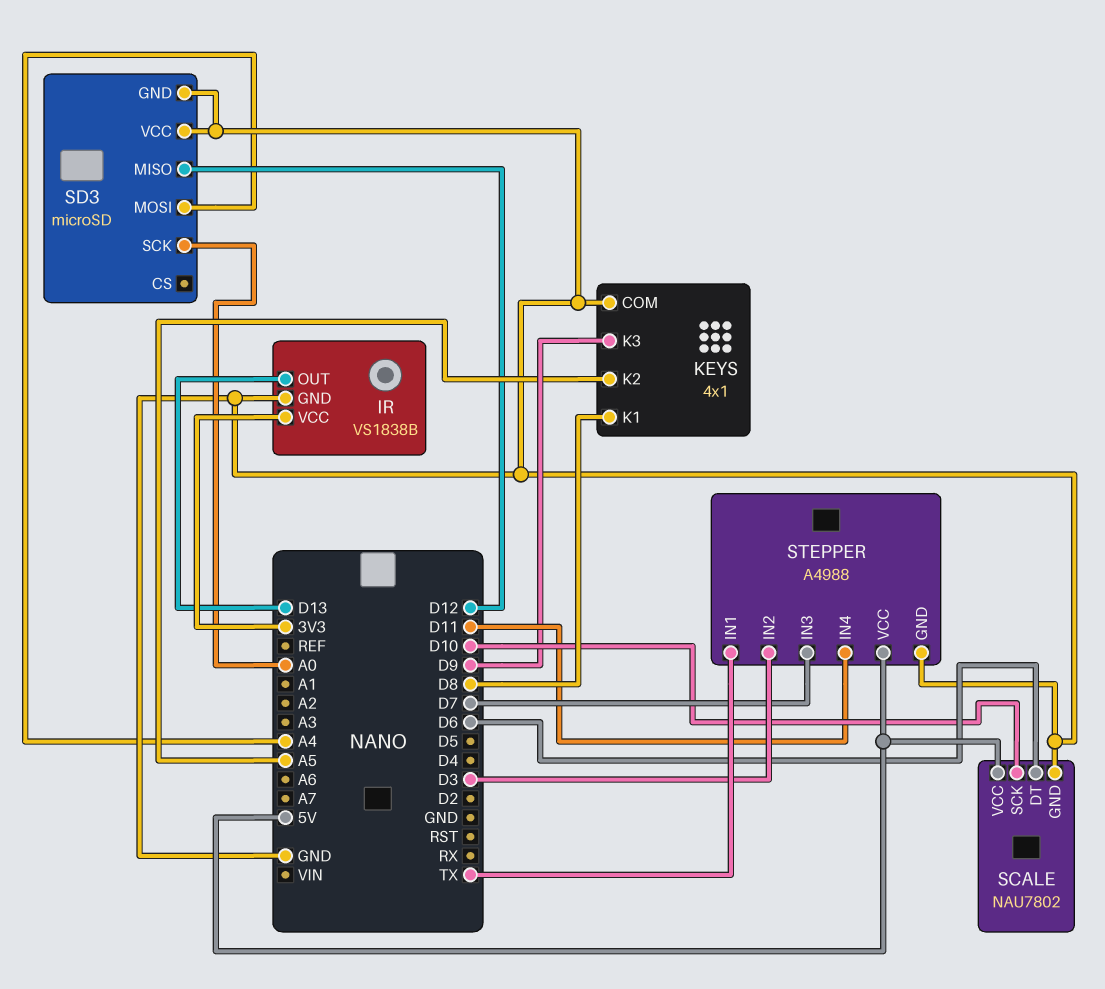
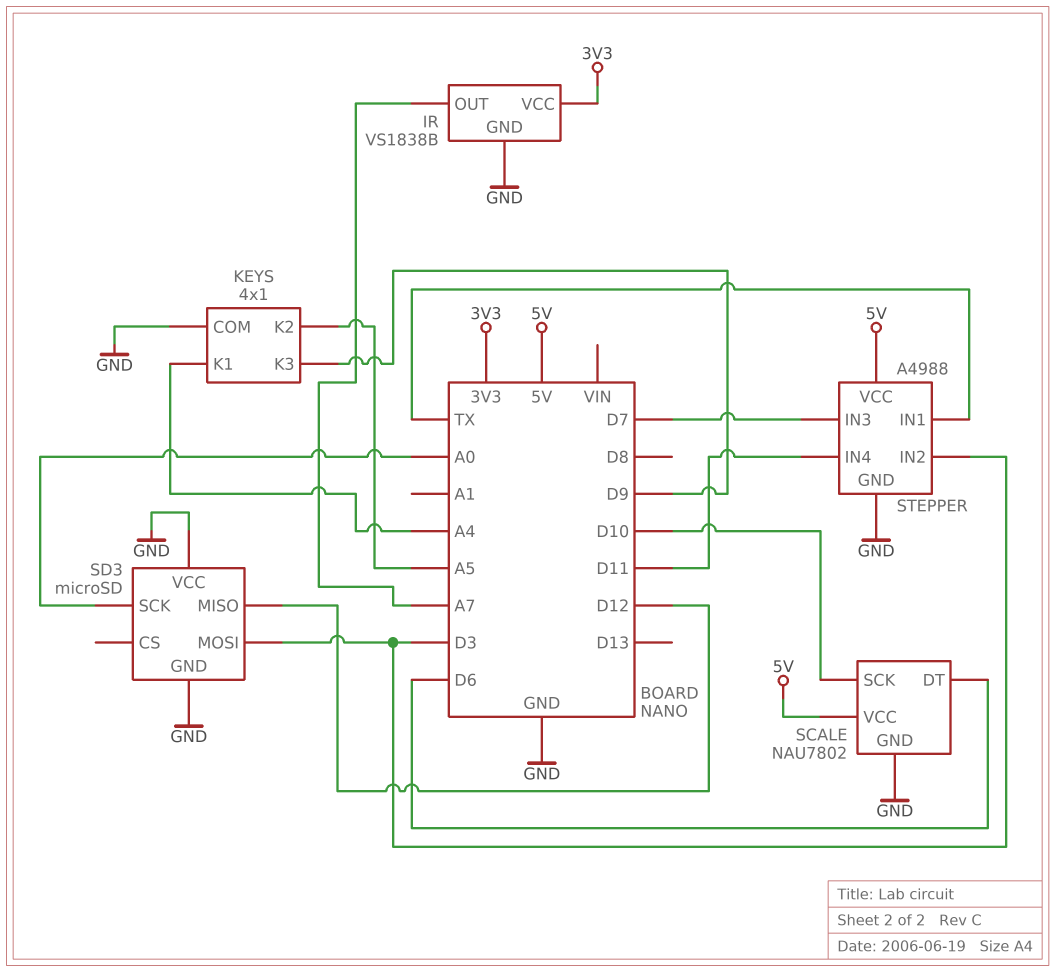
IR pin OUT: D13 -> A7
KEYS pin K1: D8 -> A4
SD3 pin MOSI: A4 -> D3

